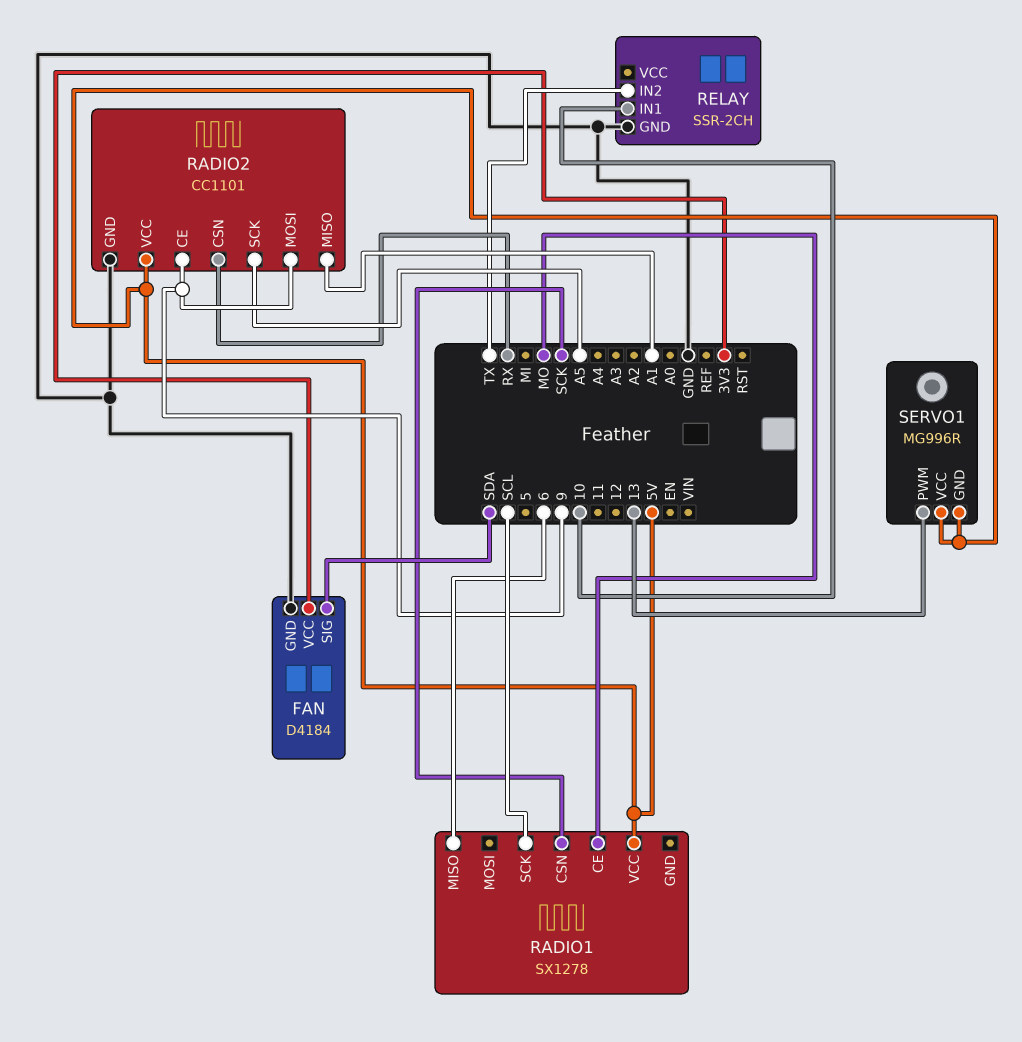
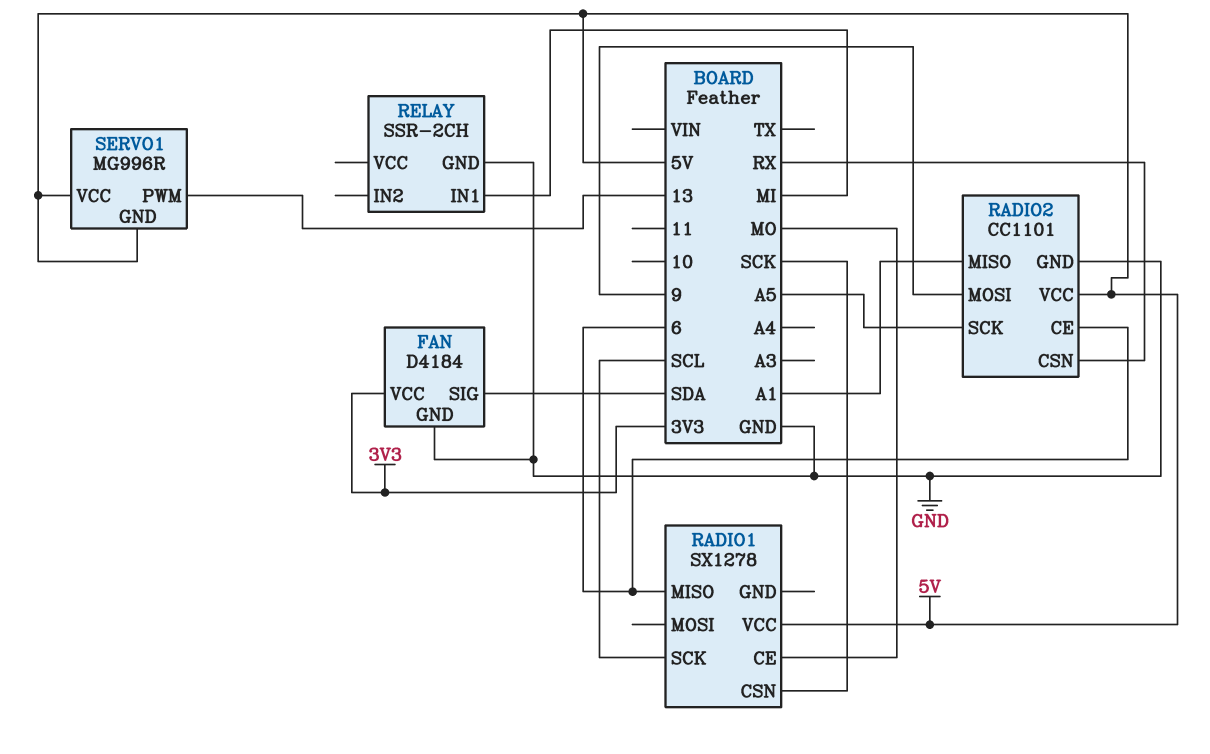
RADIO2 pin CE: 9 -> 6
RELAY pin IN1: 10 -> MI
RELAY pin IN2: TX -> none

